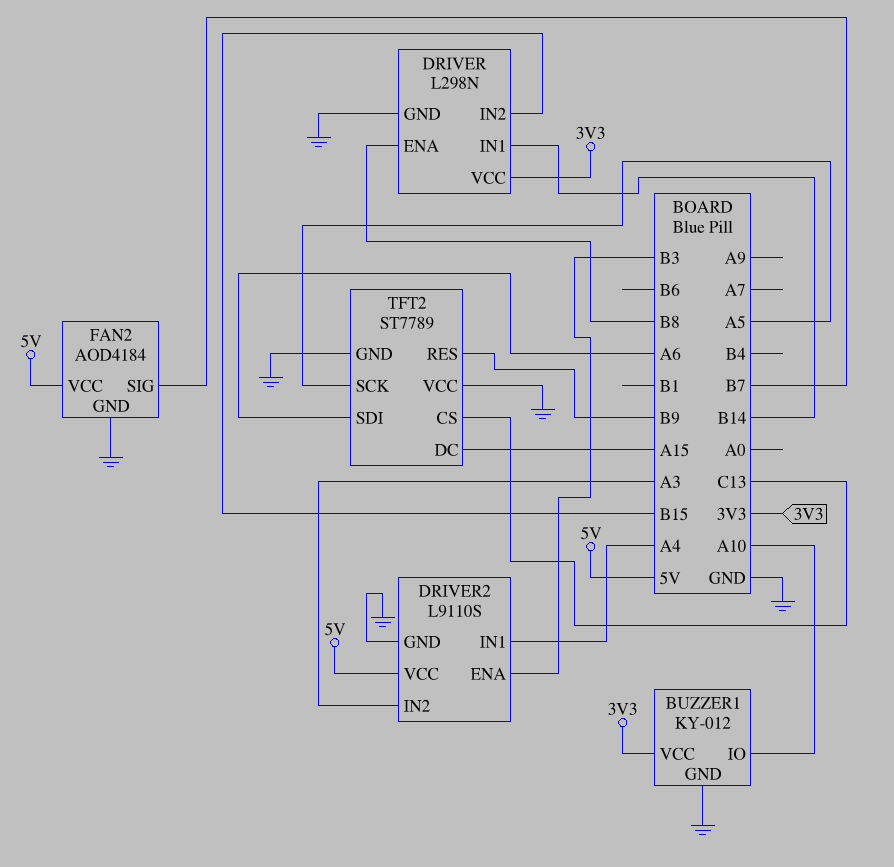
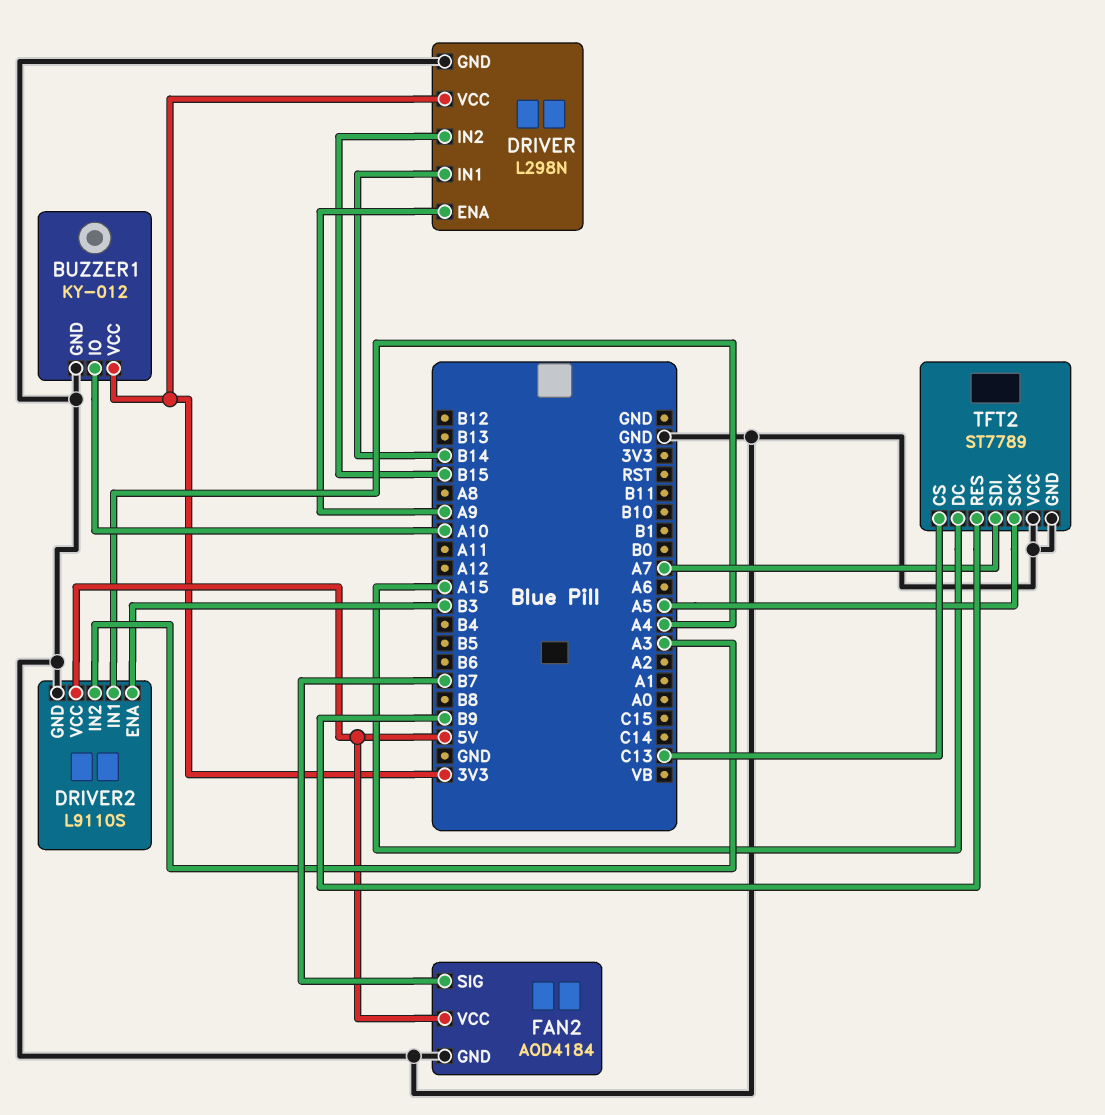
DRIVER pin ENA: B8 -> A9
TFT2 pin SDI: A6 -> A7

